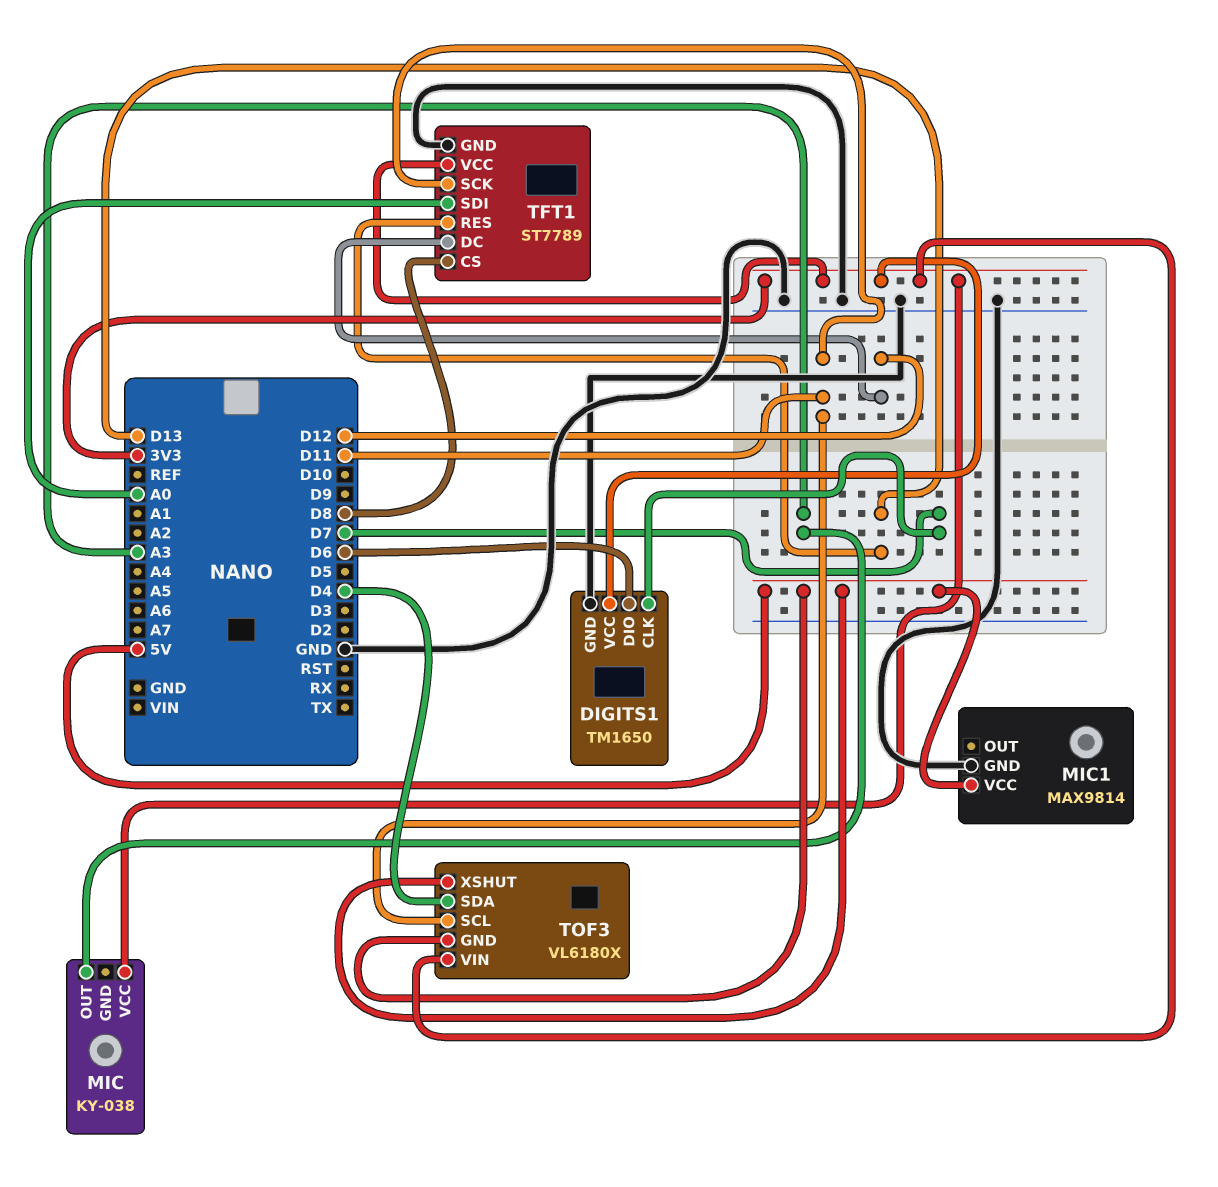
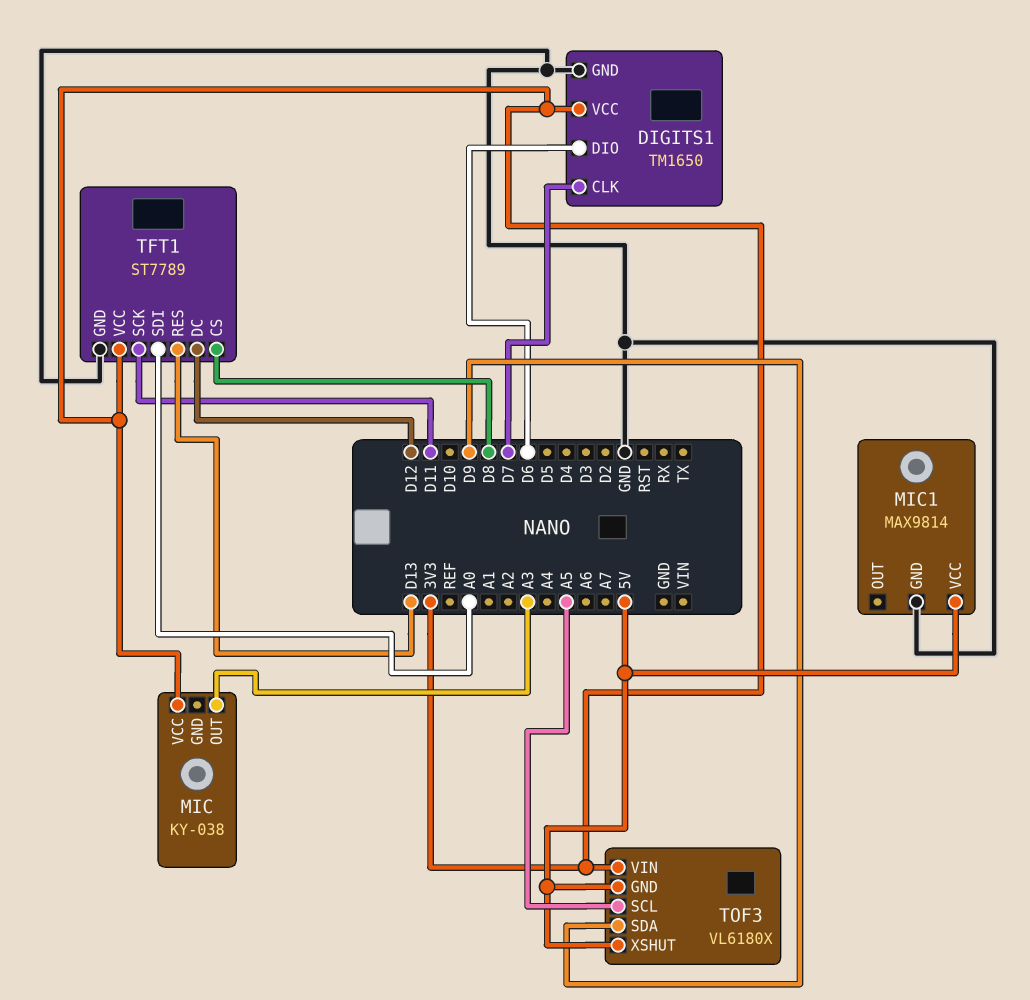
TOF3 pin SCL: D11 -> A5
TOF3 pin SDA: D4 -> D9

